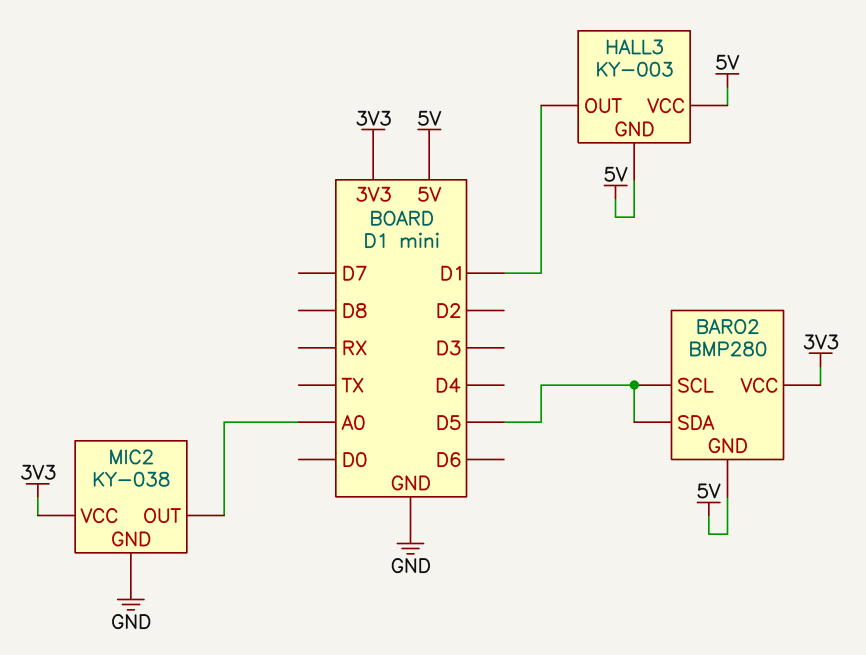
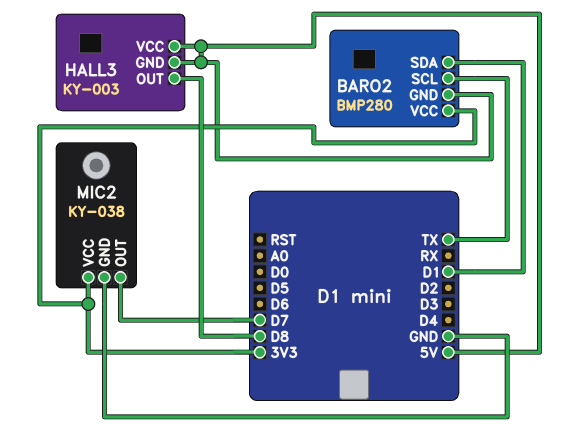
BARO2 pin SCL: D5 -> TX
BARO2 pin SDA: D5 -> D1
HALL3 pin OUT: D1 -> D8
MIC2 pin OUT: A0 -> D7

